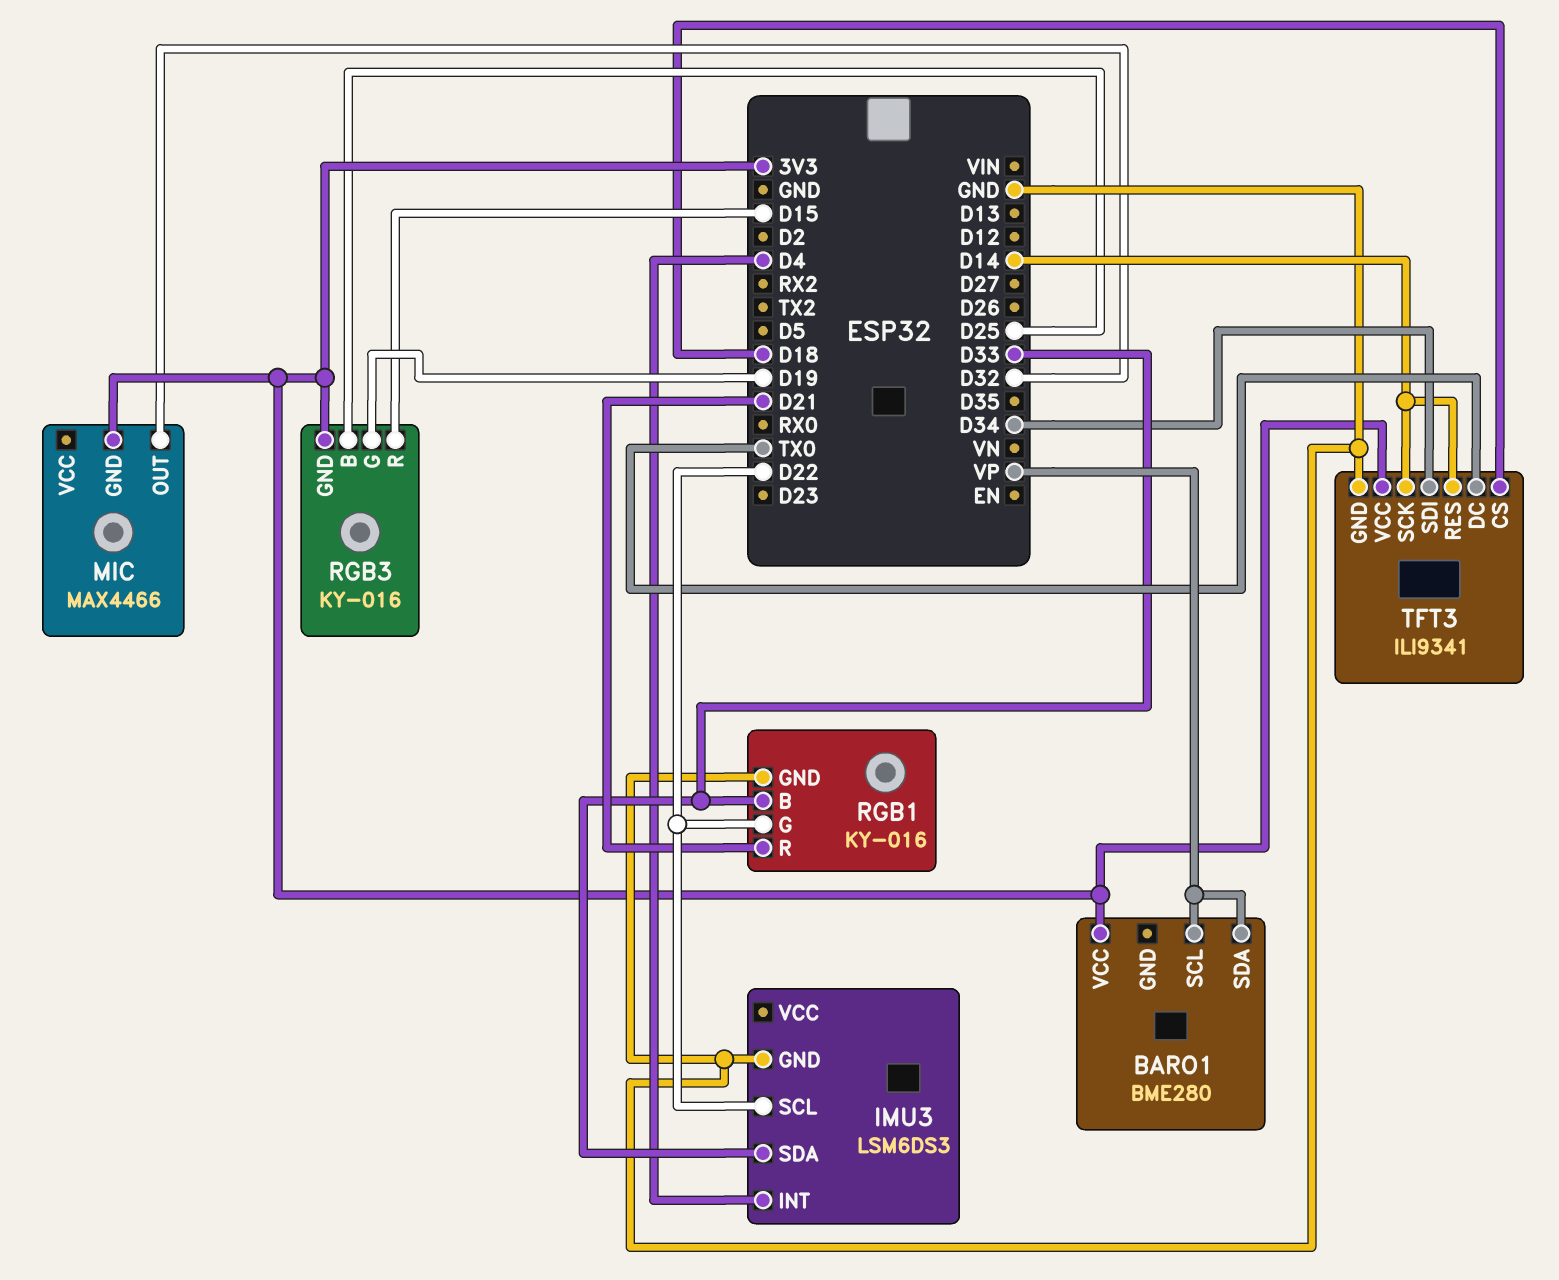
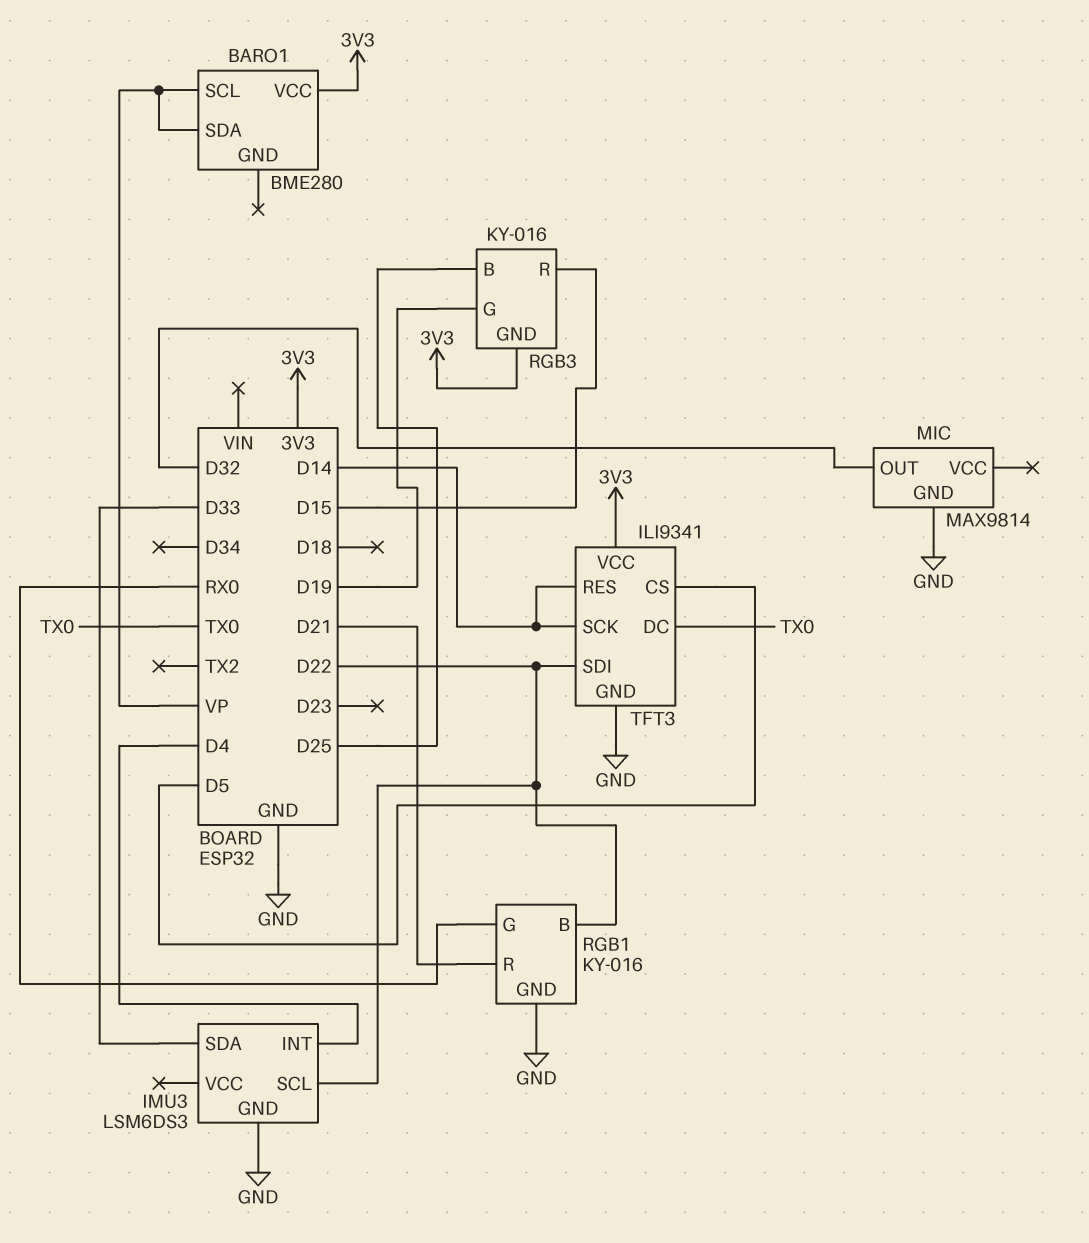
MIC: MAX4466 -> MAX9814
MIC pin GND: 3V3 -> GND
RGB1 pin B: D33 -> D22
RGB1 pin G: D22 -> RX0
TFT3 pin CS: D18 -> D5
TFT3 pin SDI: D34 -> D22

